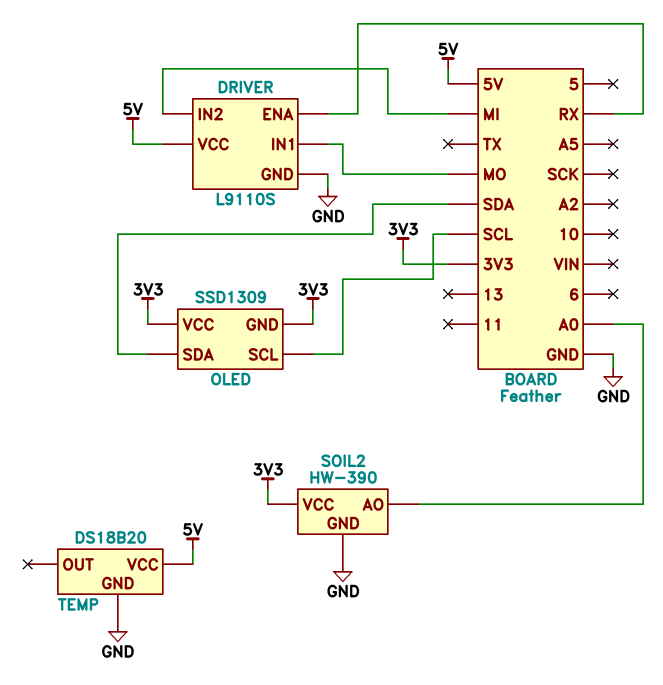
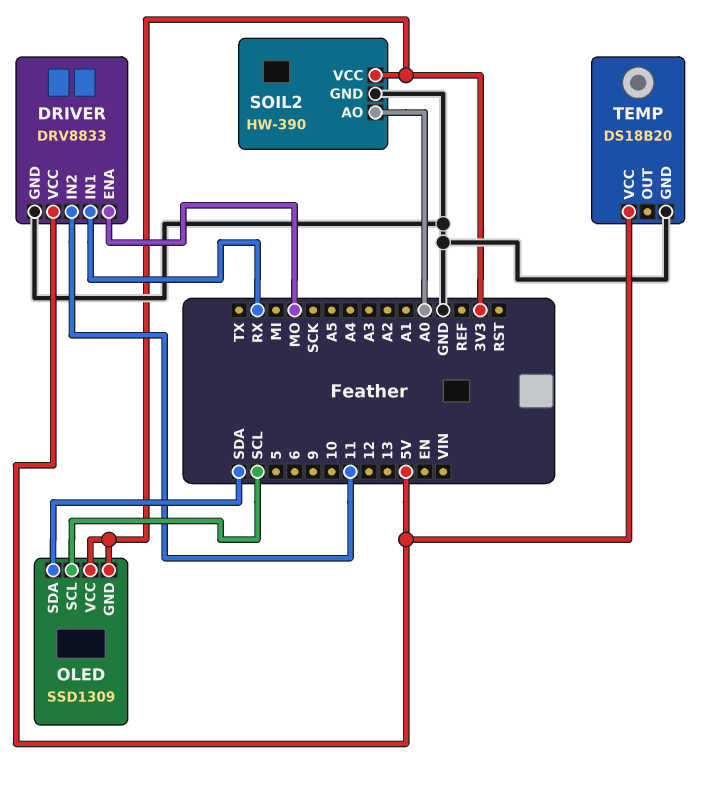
DRIVER: L9110S -> DRV8833
DRIVER pin ENA: RX -> MO
DRIVER pin IN1: MO -> RX
DRIVER pin IN2: MI -> 11

